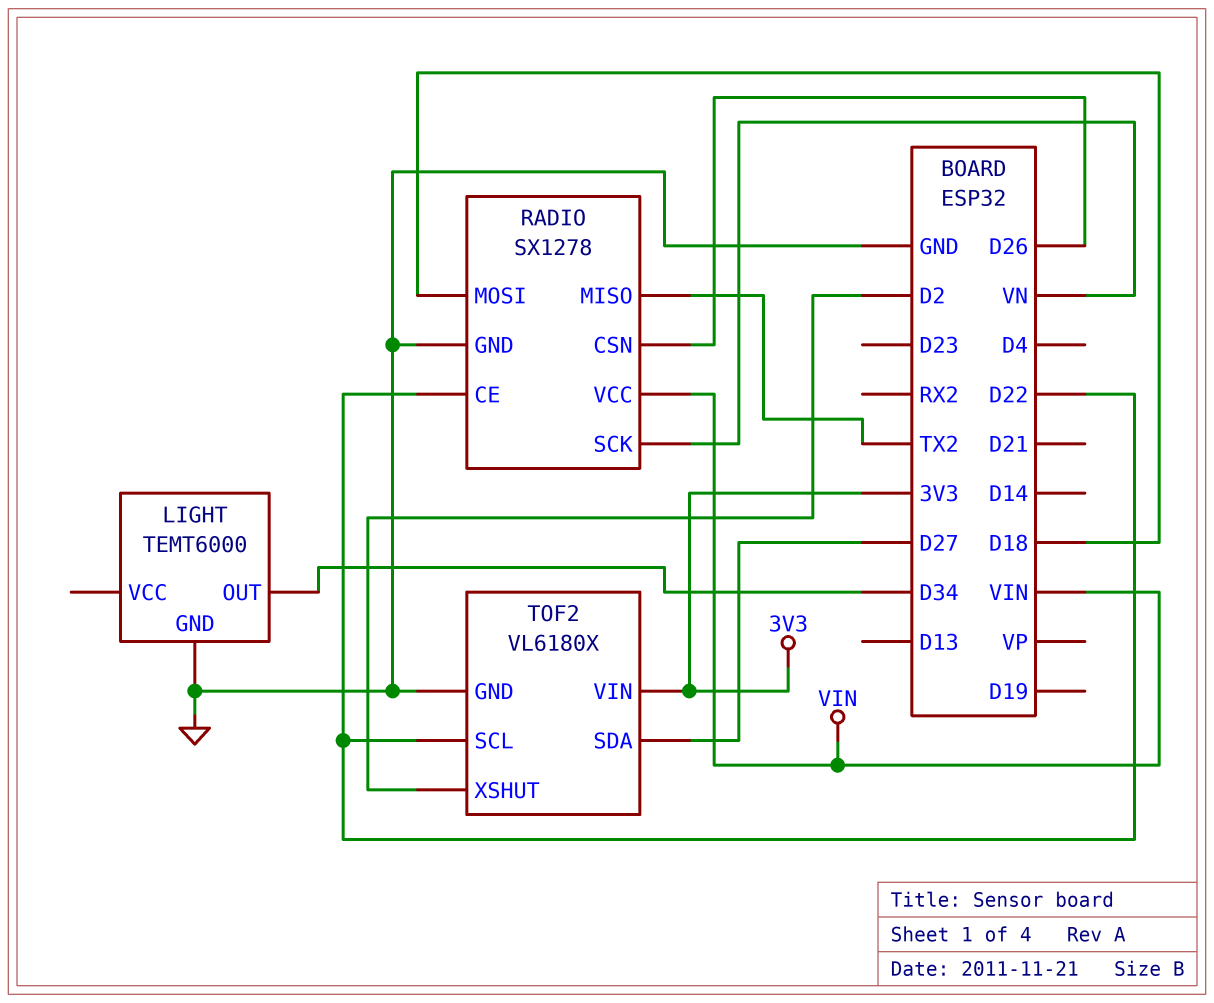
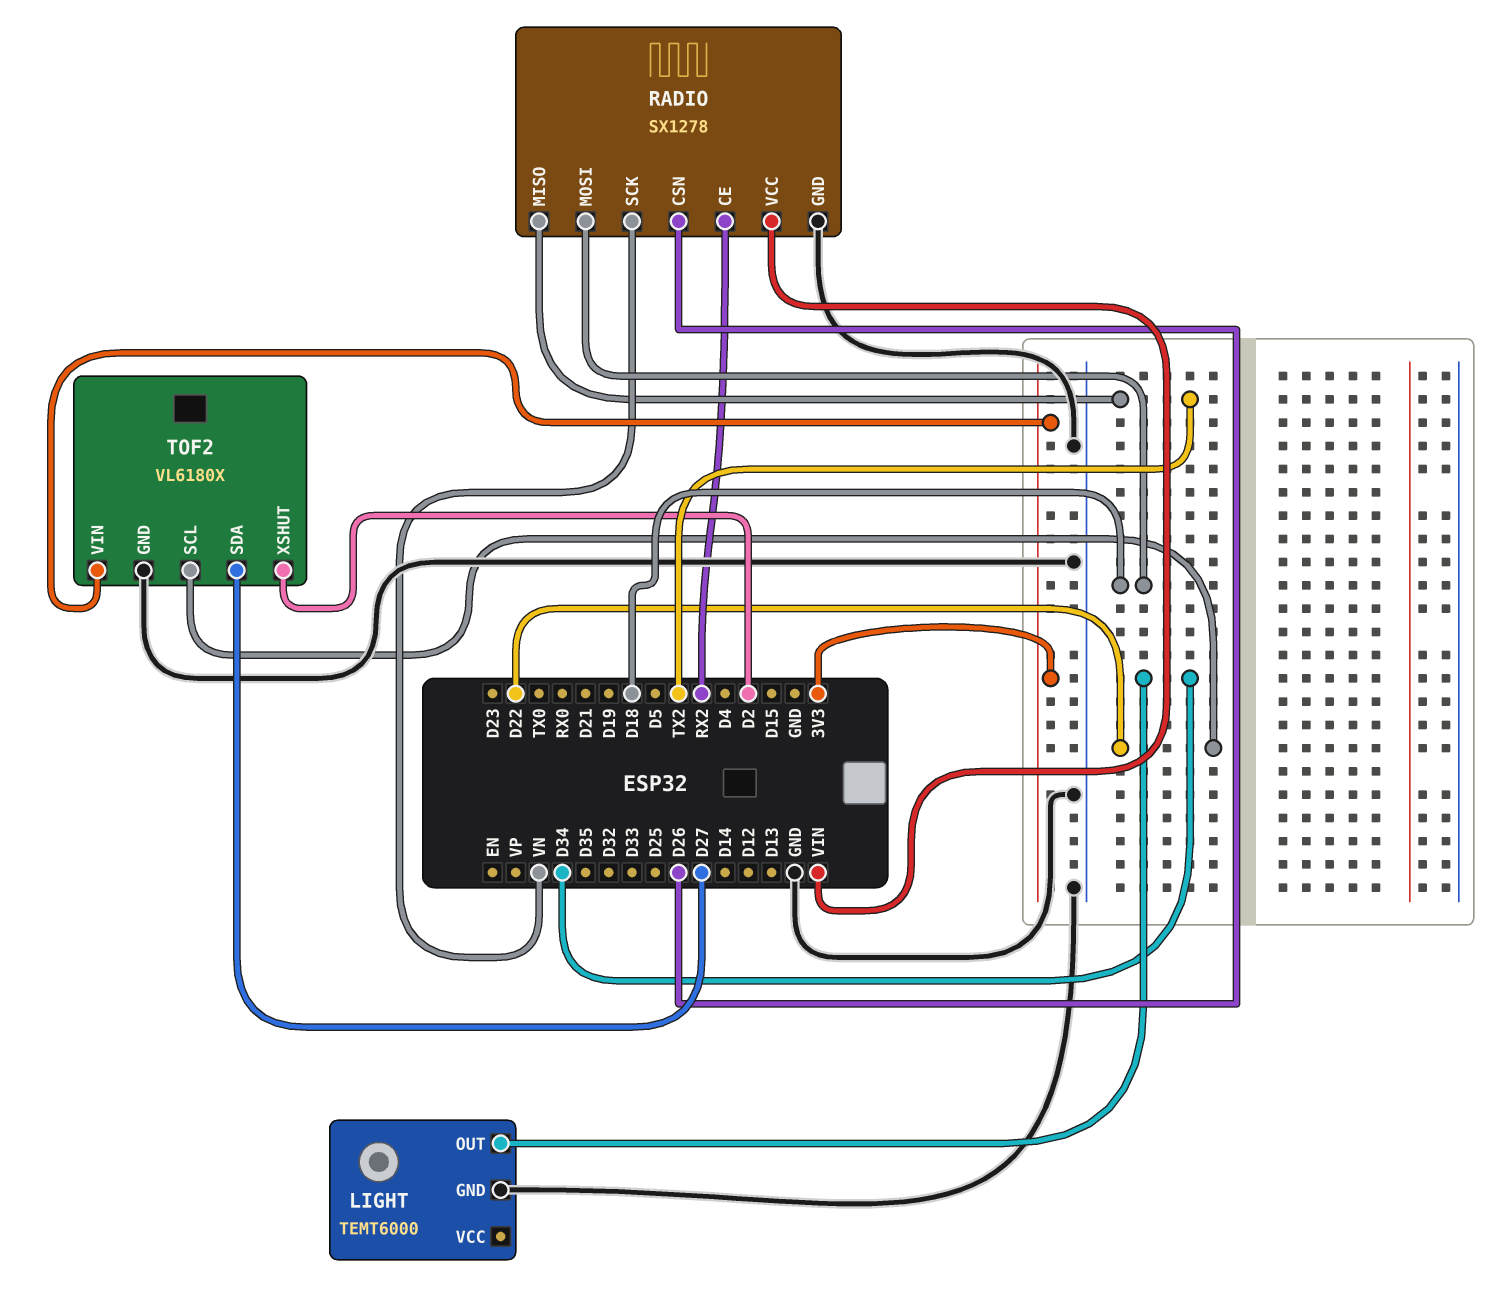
RADIO pin CE: D22 -> RX2

